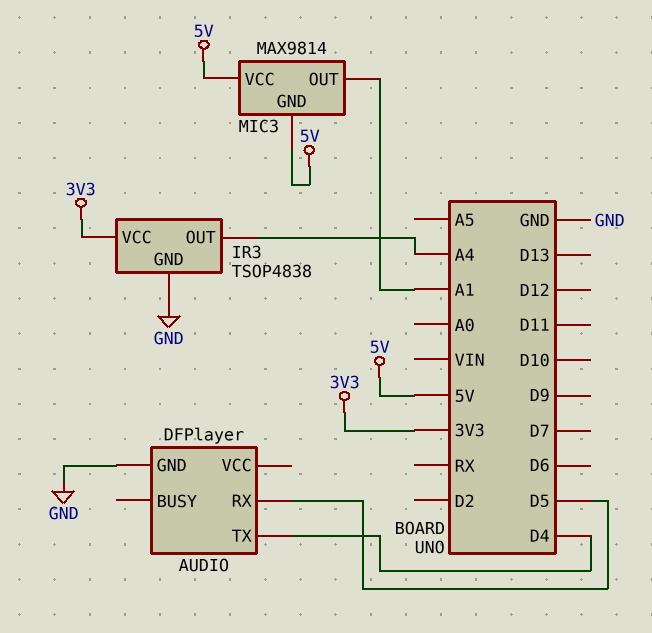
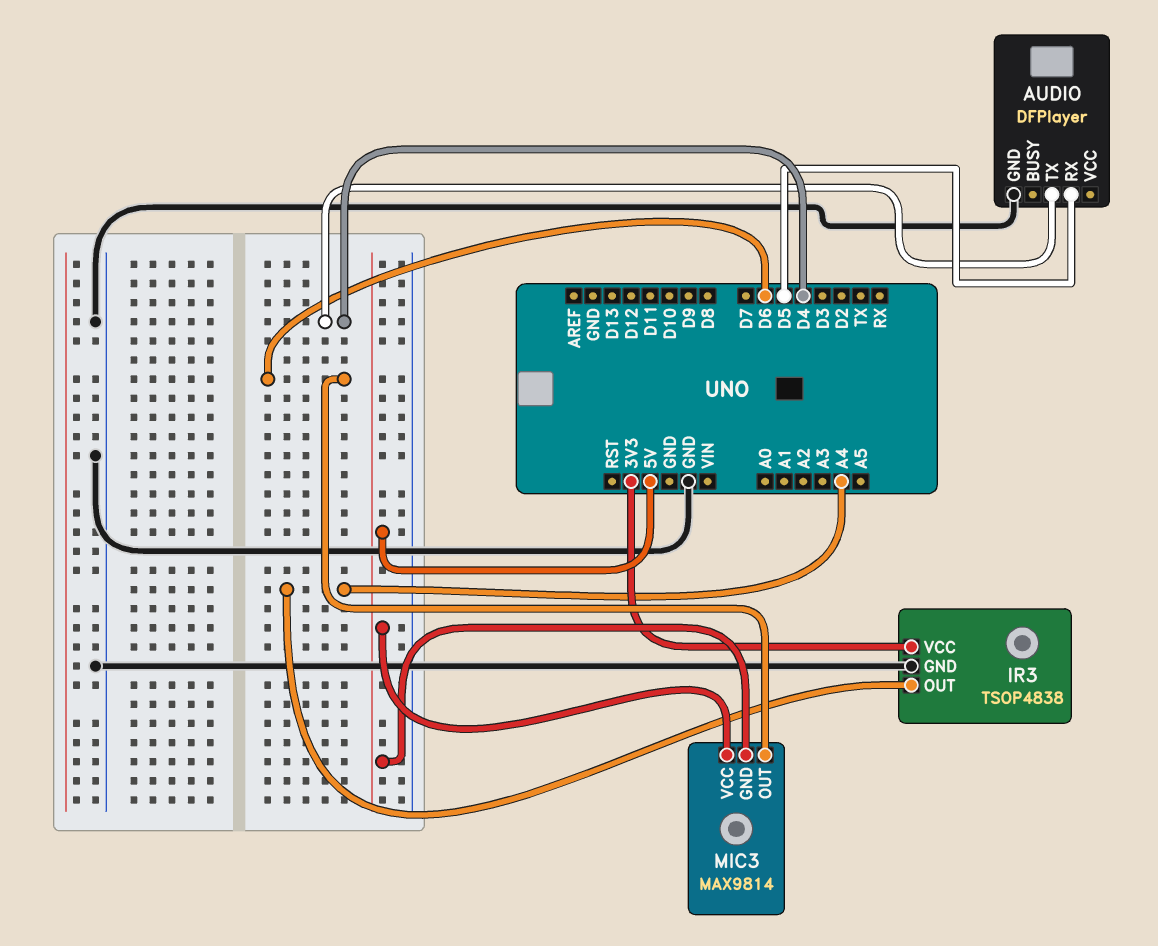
MIC3 pin OUT: A1 -> D6

